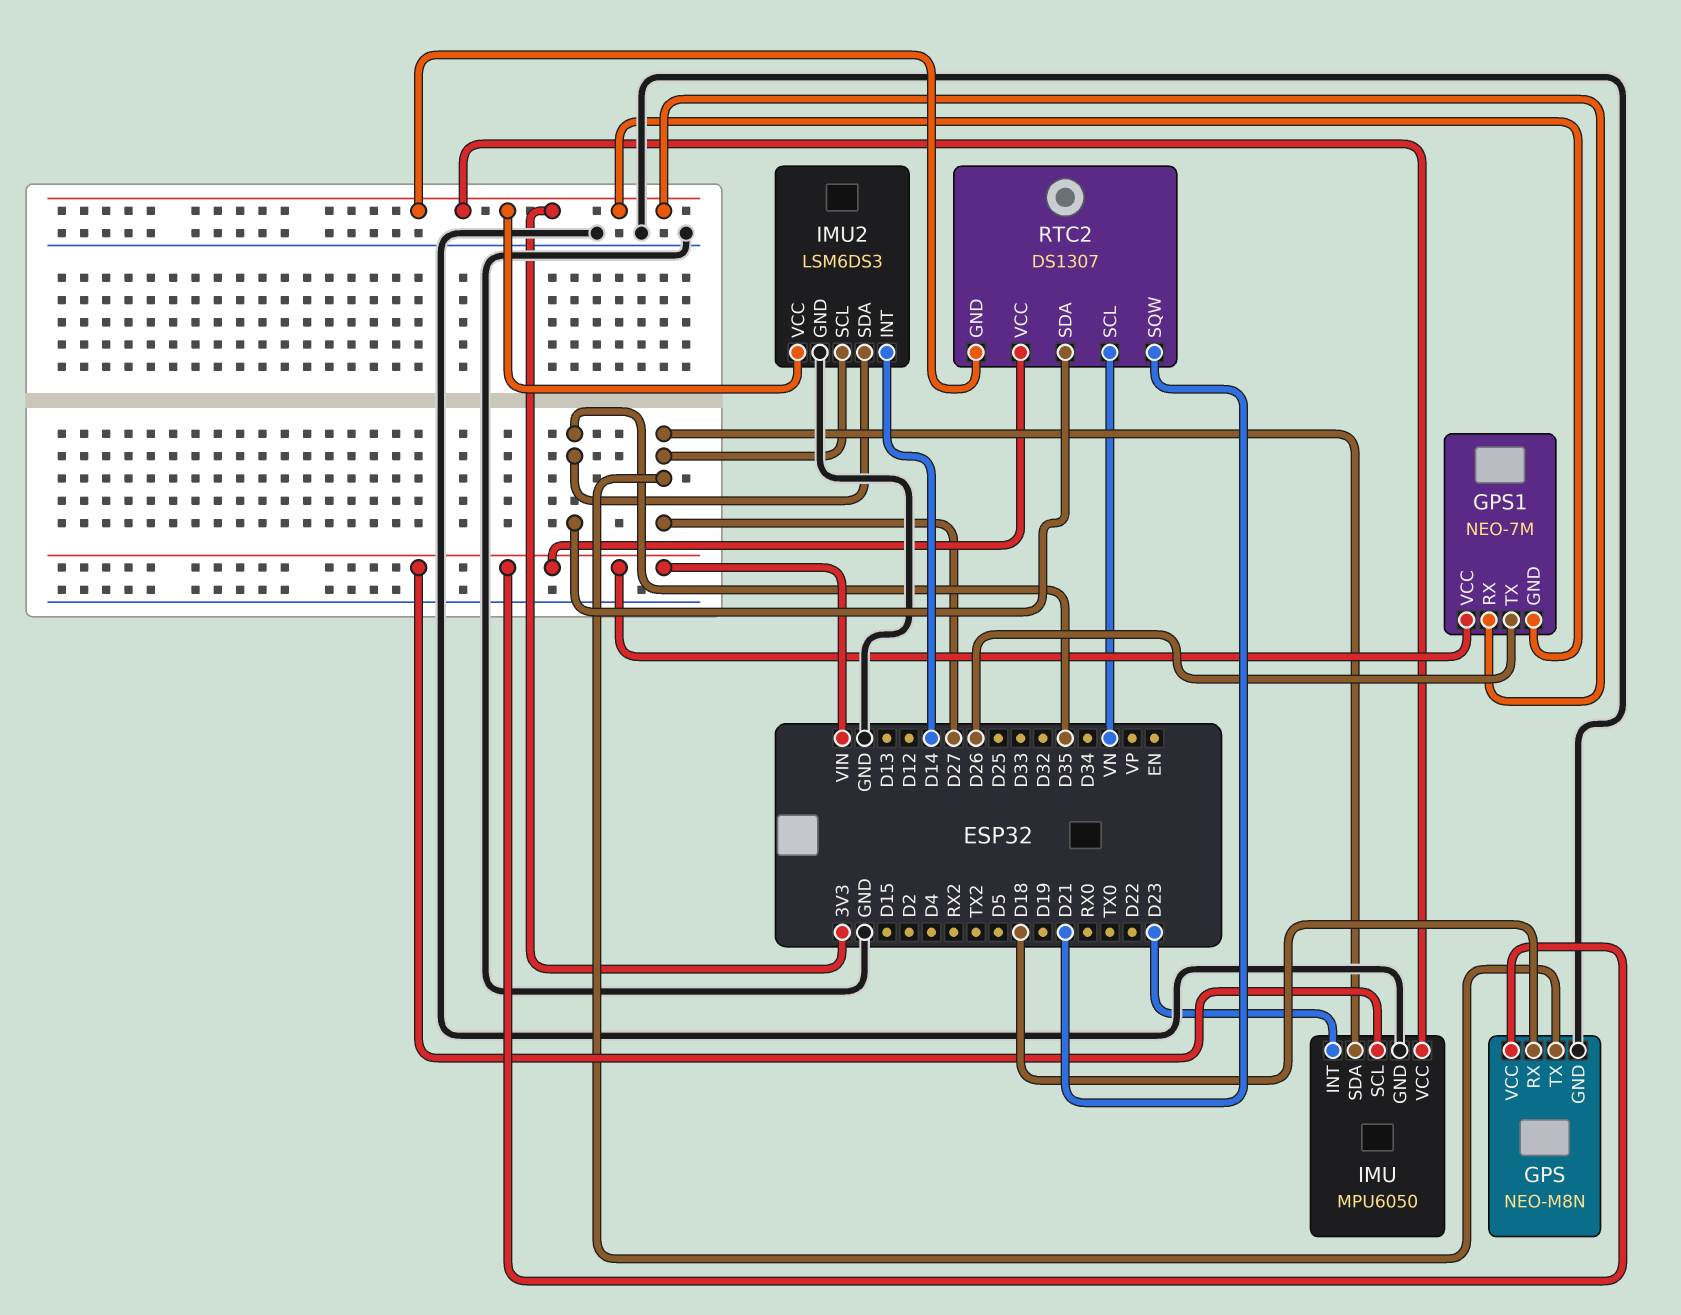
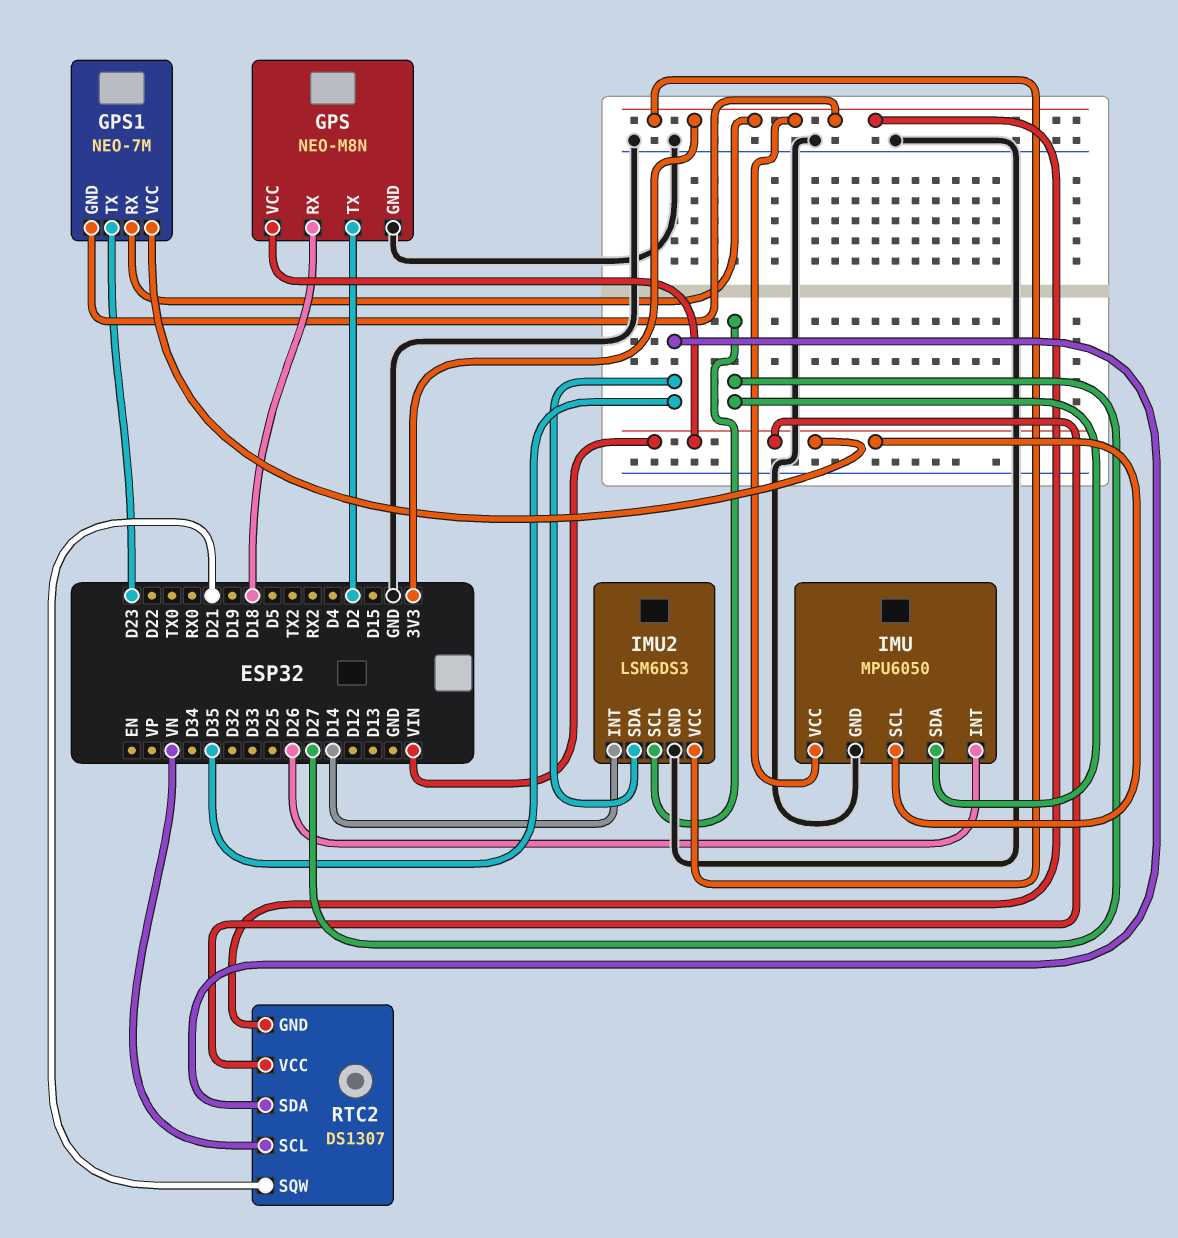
GPS pin TX: D27 -> D2
GPS1 pin TX: D26 -> D23
IMU pin INT: D23 -> D26

